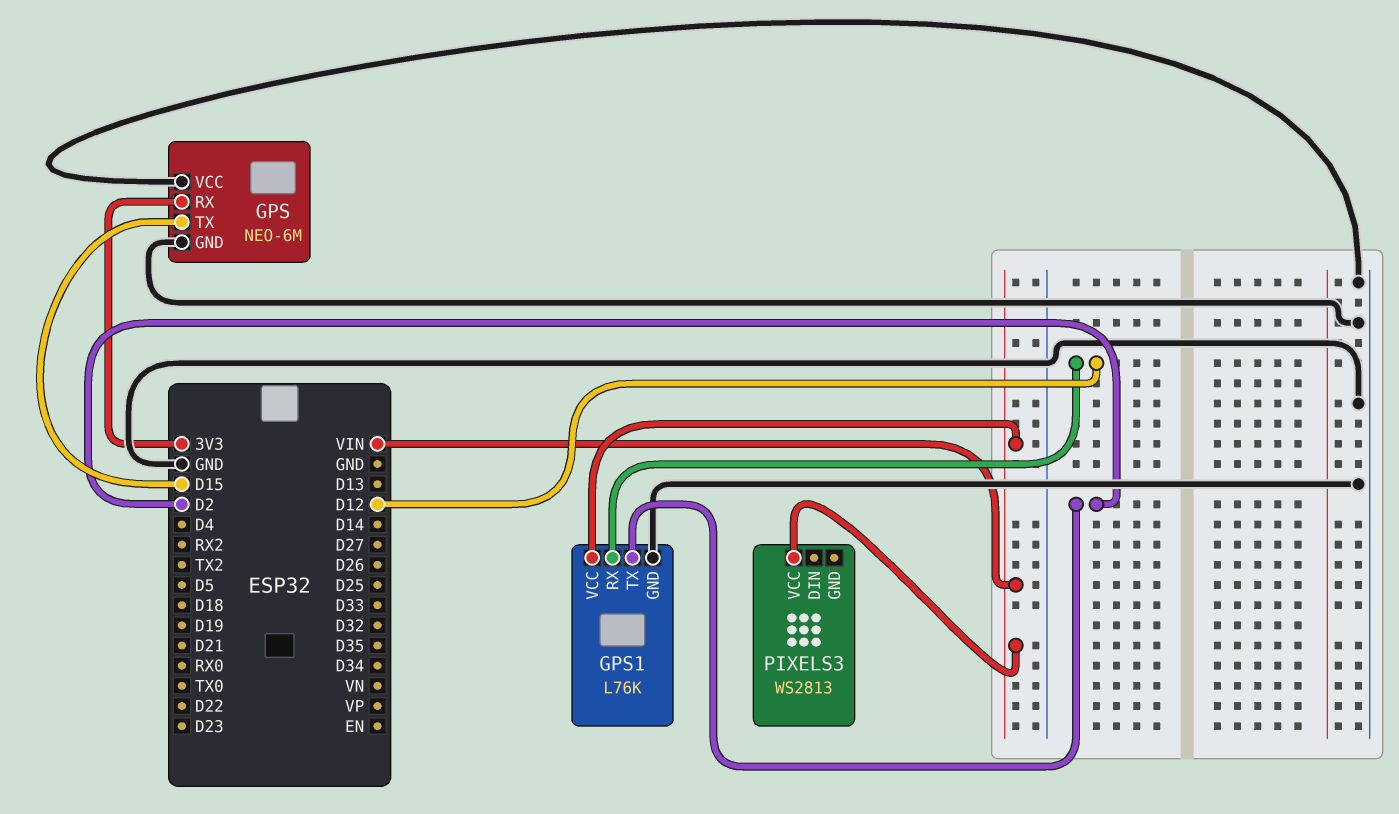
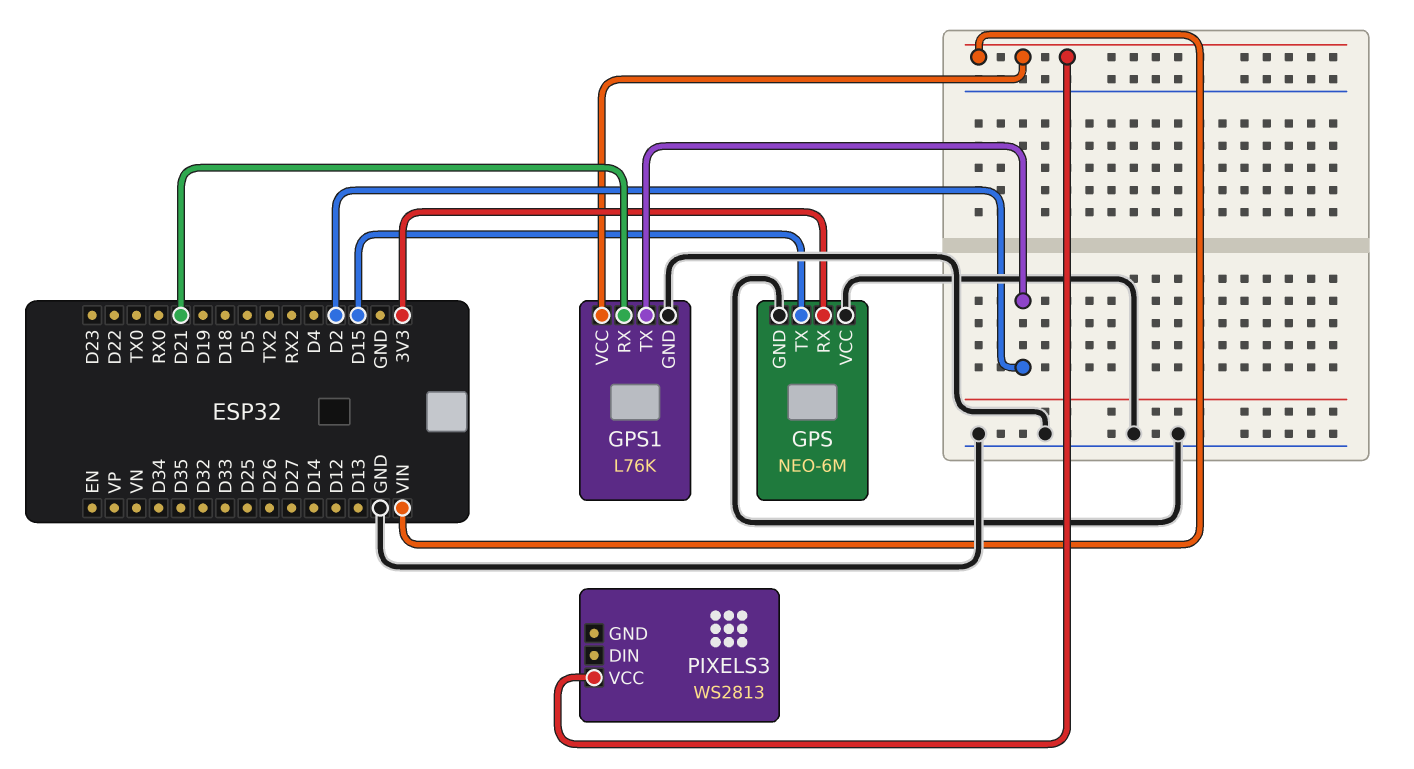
GPS1 pin RX: D12 -> D21

